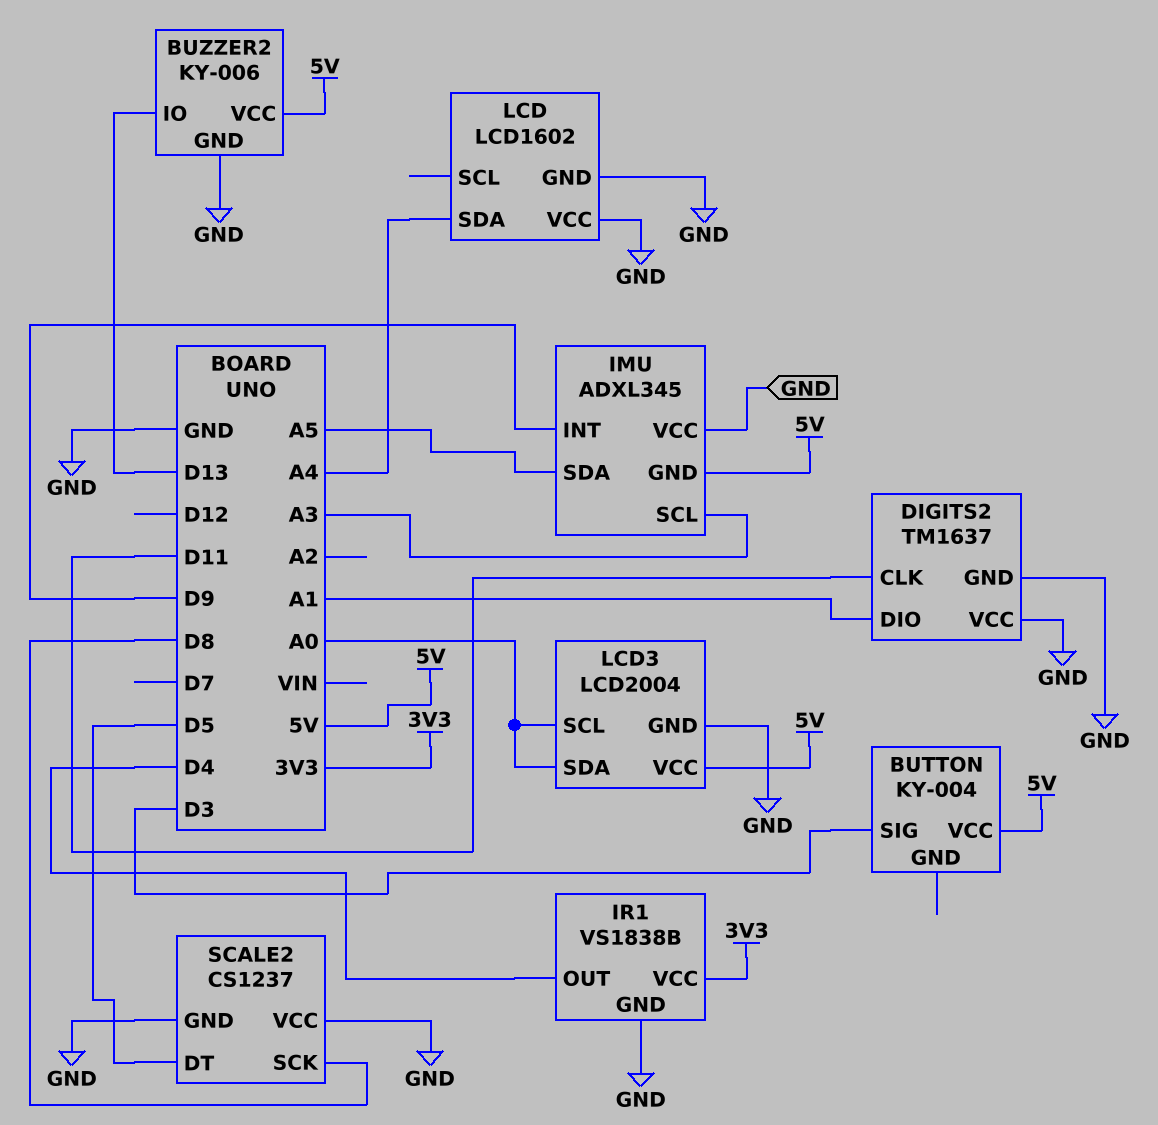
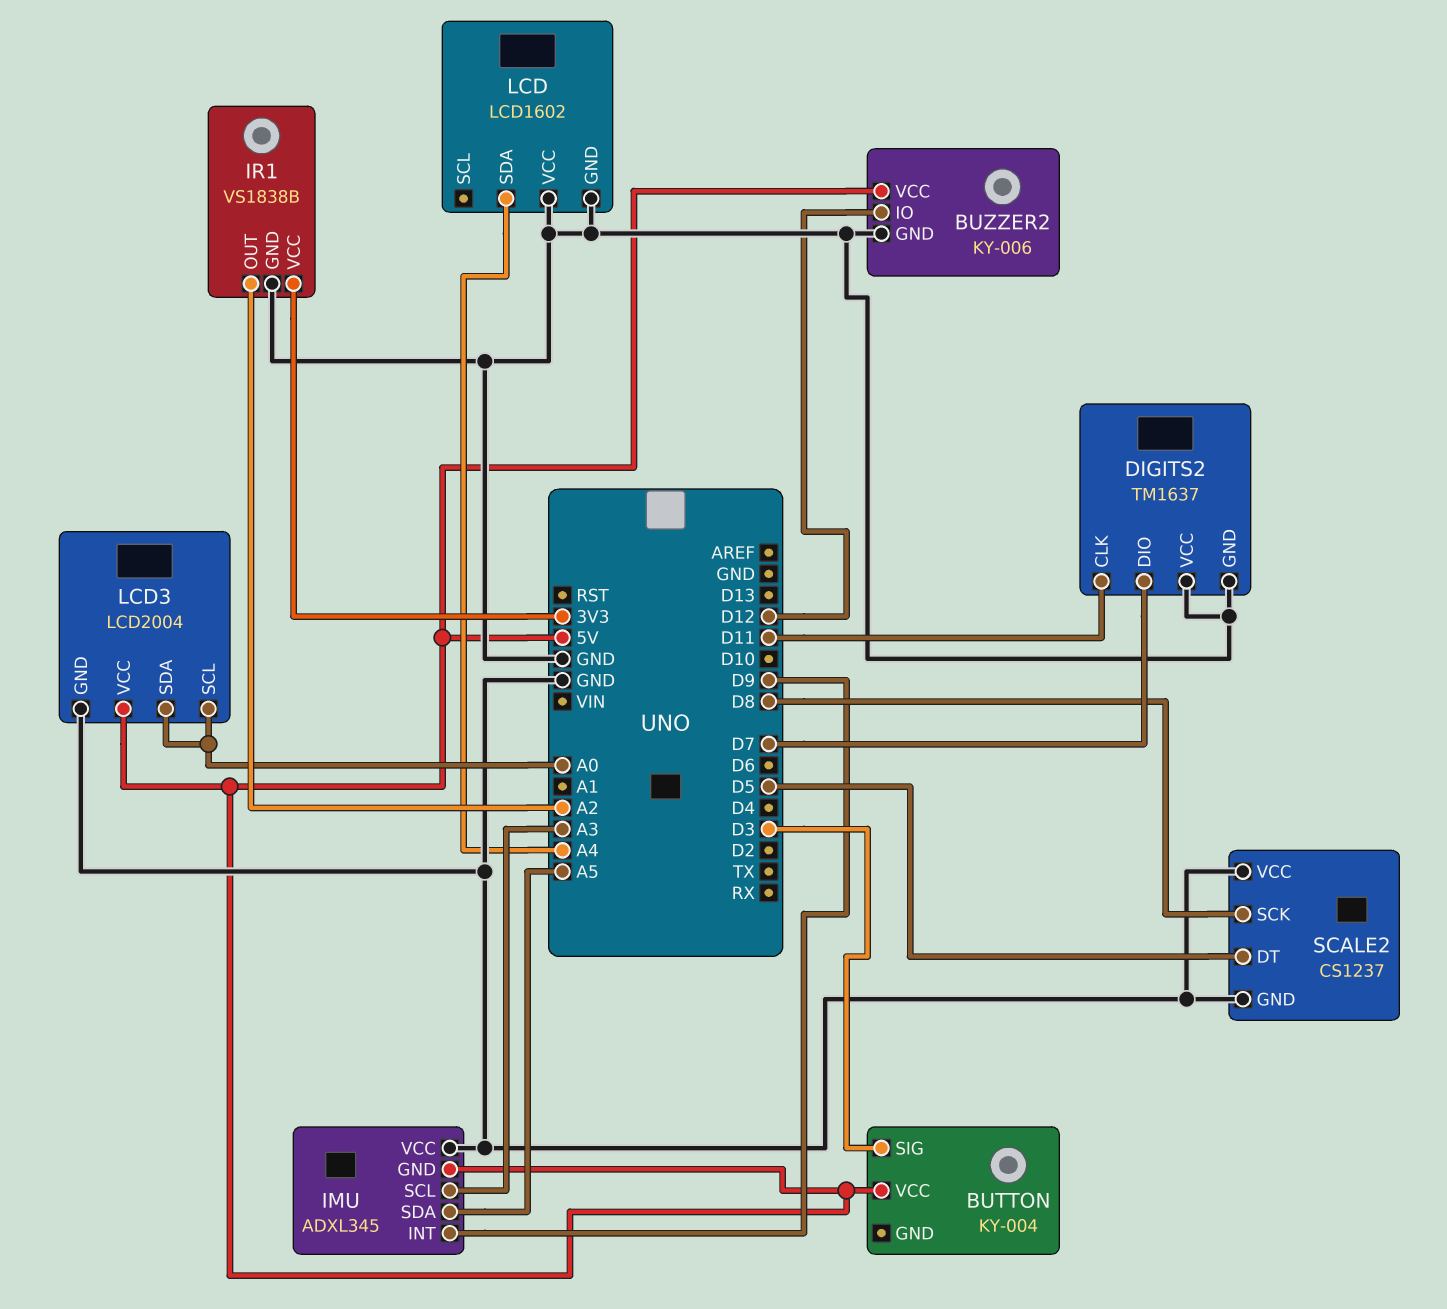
BUZZER2 pin IO: D13 -> D12
DIGITS2 pin DIO: A1 -> D7
IR1 pin OUT: D4 -> A2

